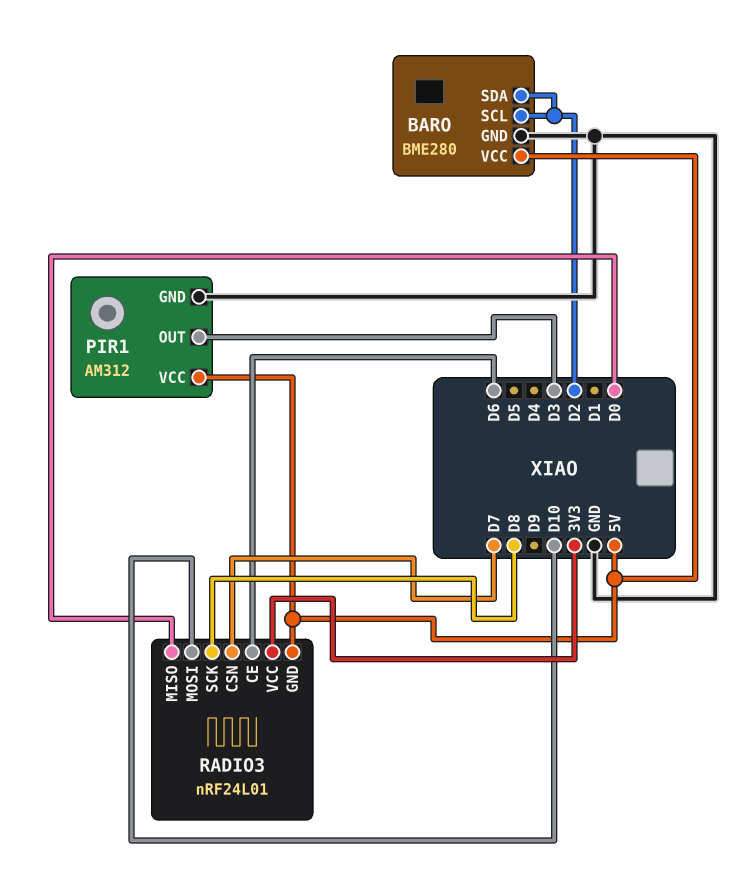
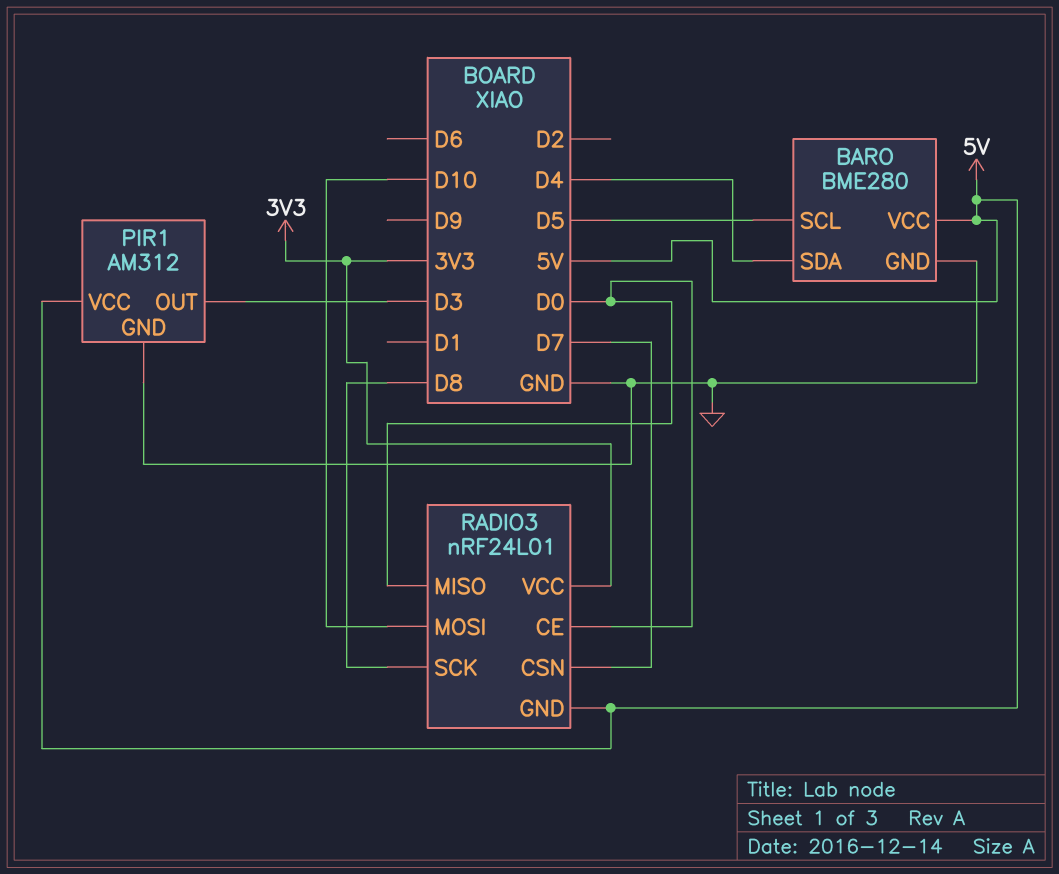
BARO pin SCL: D2 -> D5
BARO pin SDA: D2 -> D4
RADIO3 pin CE: D6 -> D0

